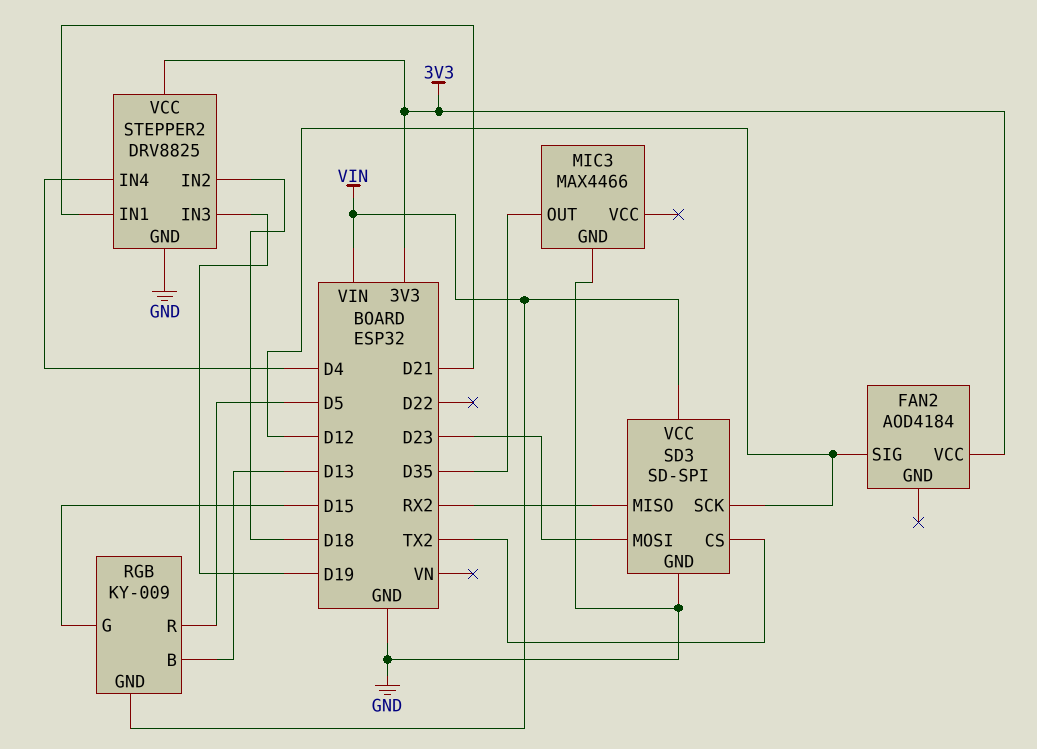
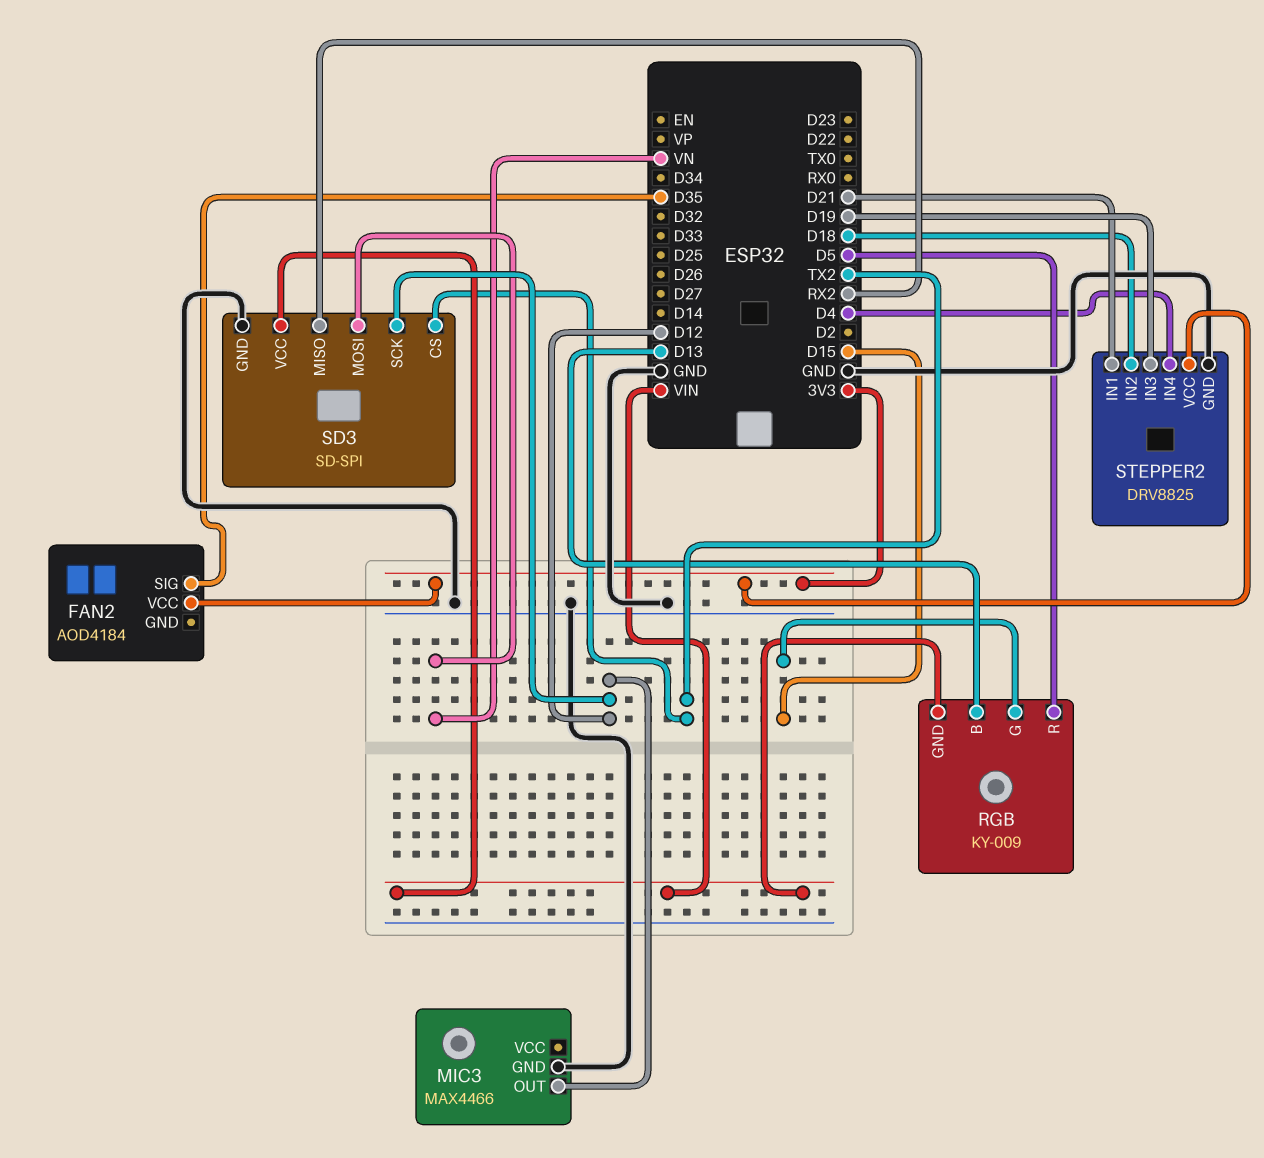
FAN2 pin SIG: D12 -> D35
MIC3 pin OUT: D35 -> D12
SD3 pin MOSI: D23 -> VN

